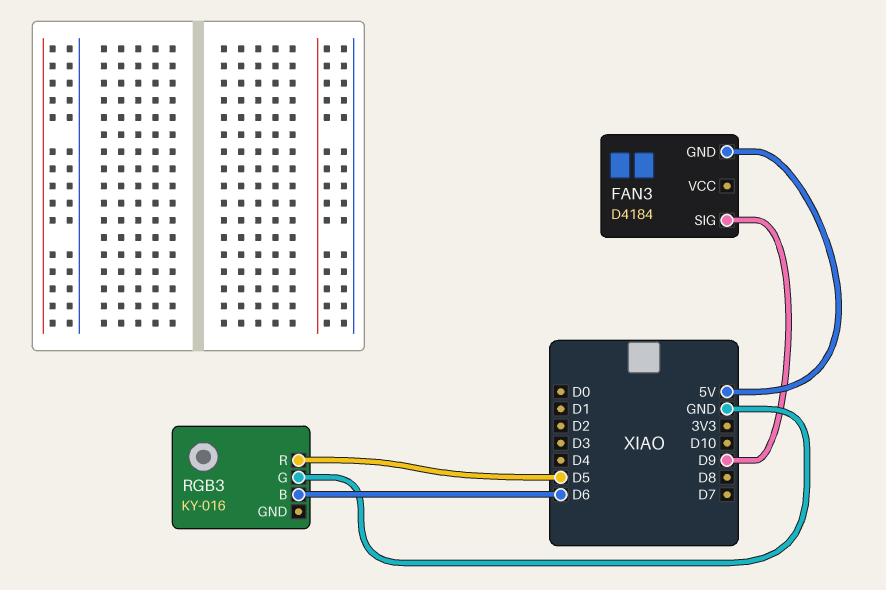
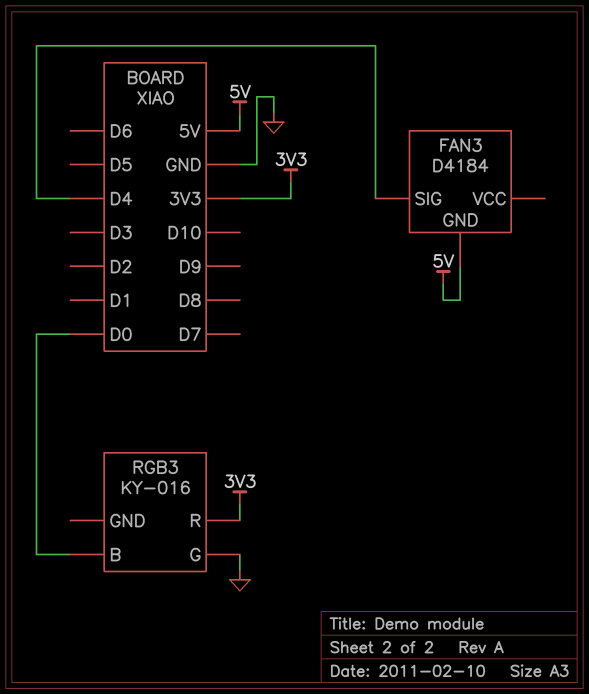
FAN3 pin SIG: D9 -> D4
RGB3 pin B: D6 -> D0
RGB3 pin R: D5 -> 3V3

